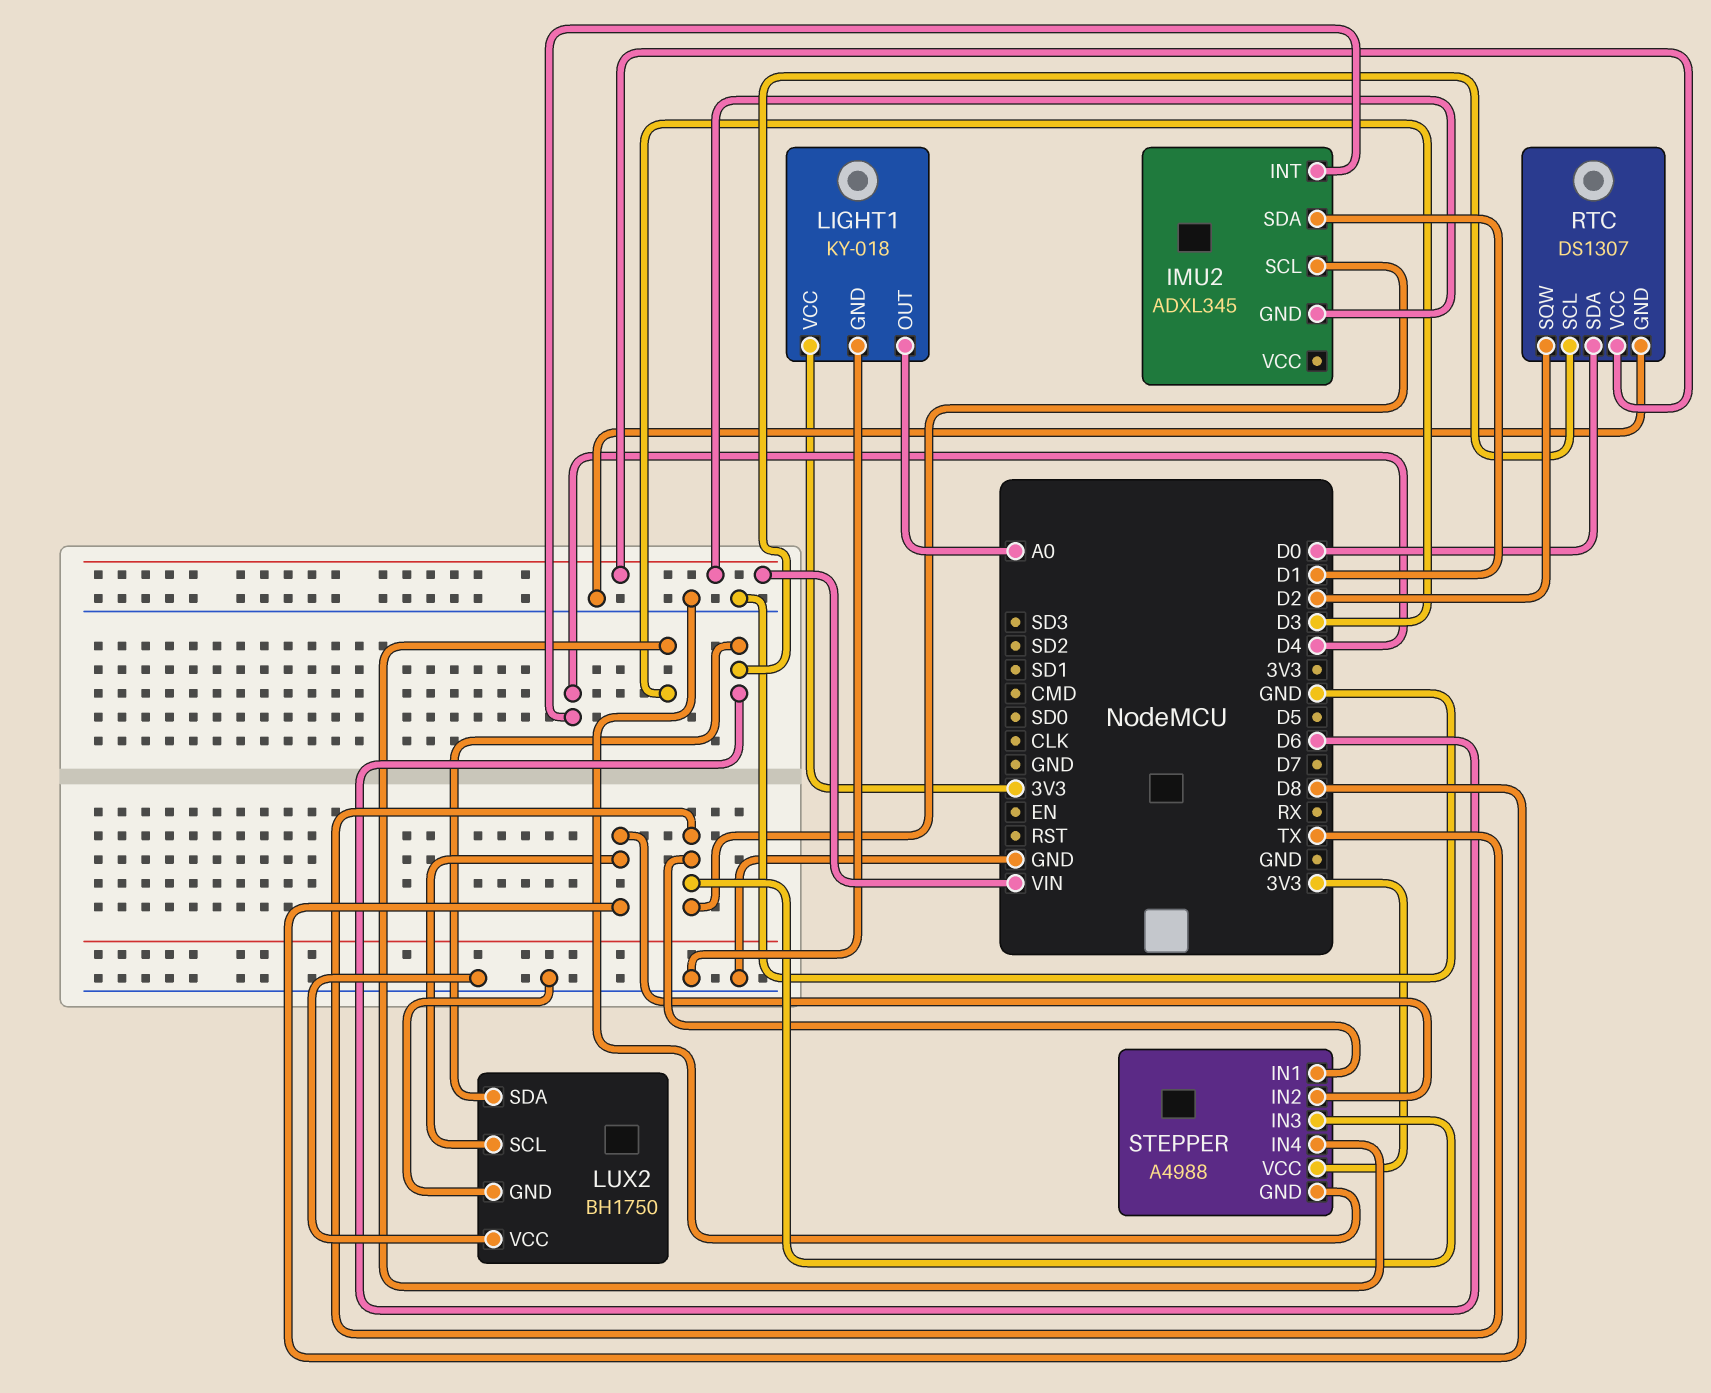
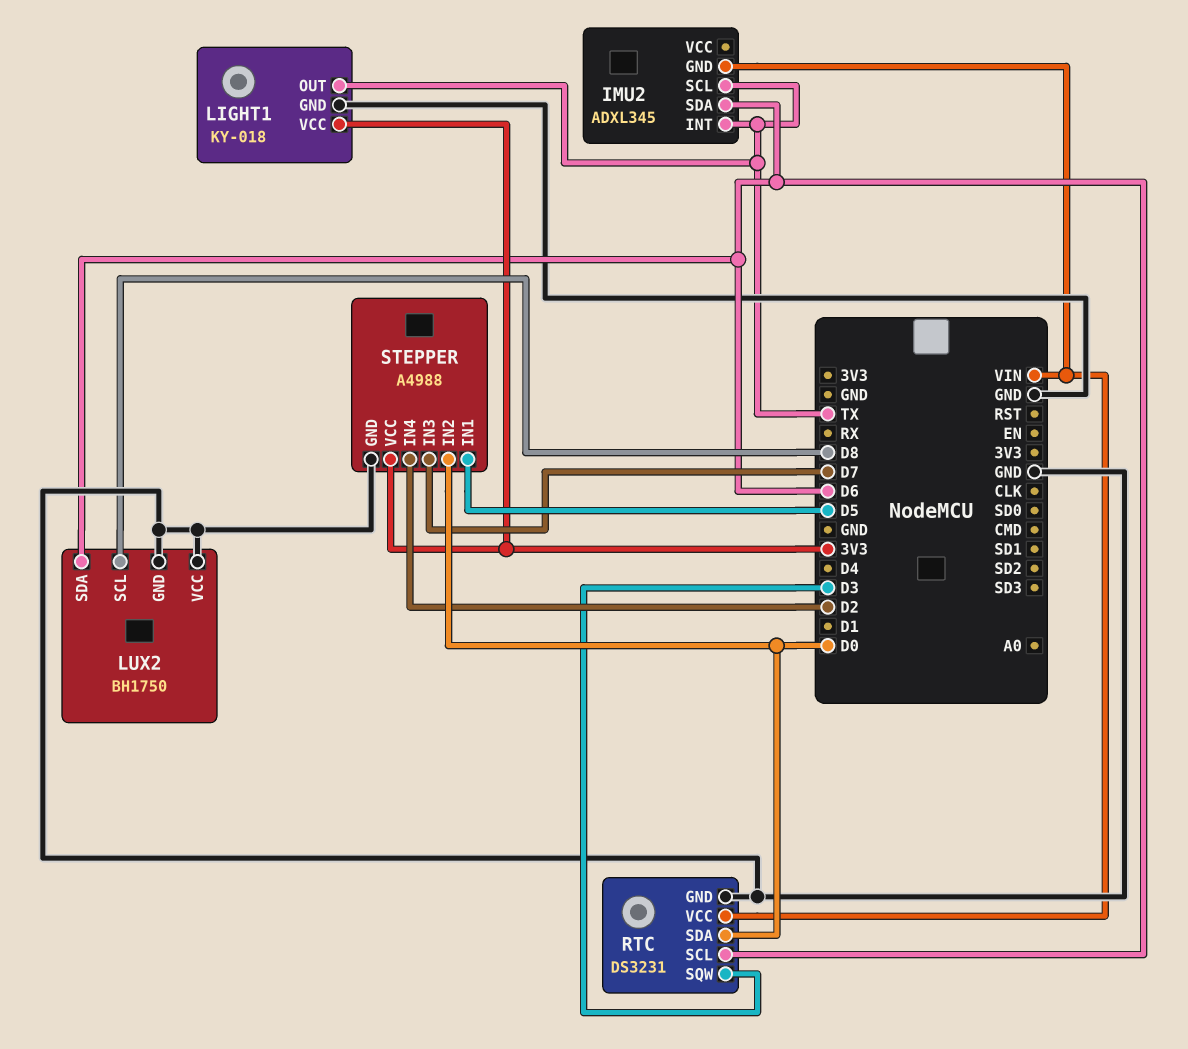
IMU2 pin INT: D4 -> TX
IMU2 pin SDA: D1 -> D6
LIGHT1 pin OUT: A0 -> TX
RTC: DS1307 -> DS3231
RTC pin SQW: D2 -> D3
STEPPER pin IN1: TX -> D5
STEPPER pin IN2: D8 -> D0
STEPPER pin IN3: TX -> D7
STEPPER pin IN4: D3 -> D2

